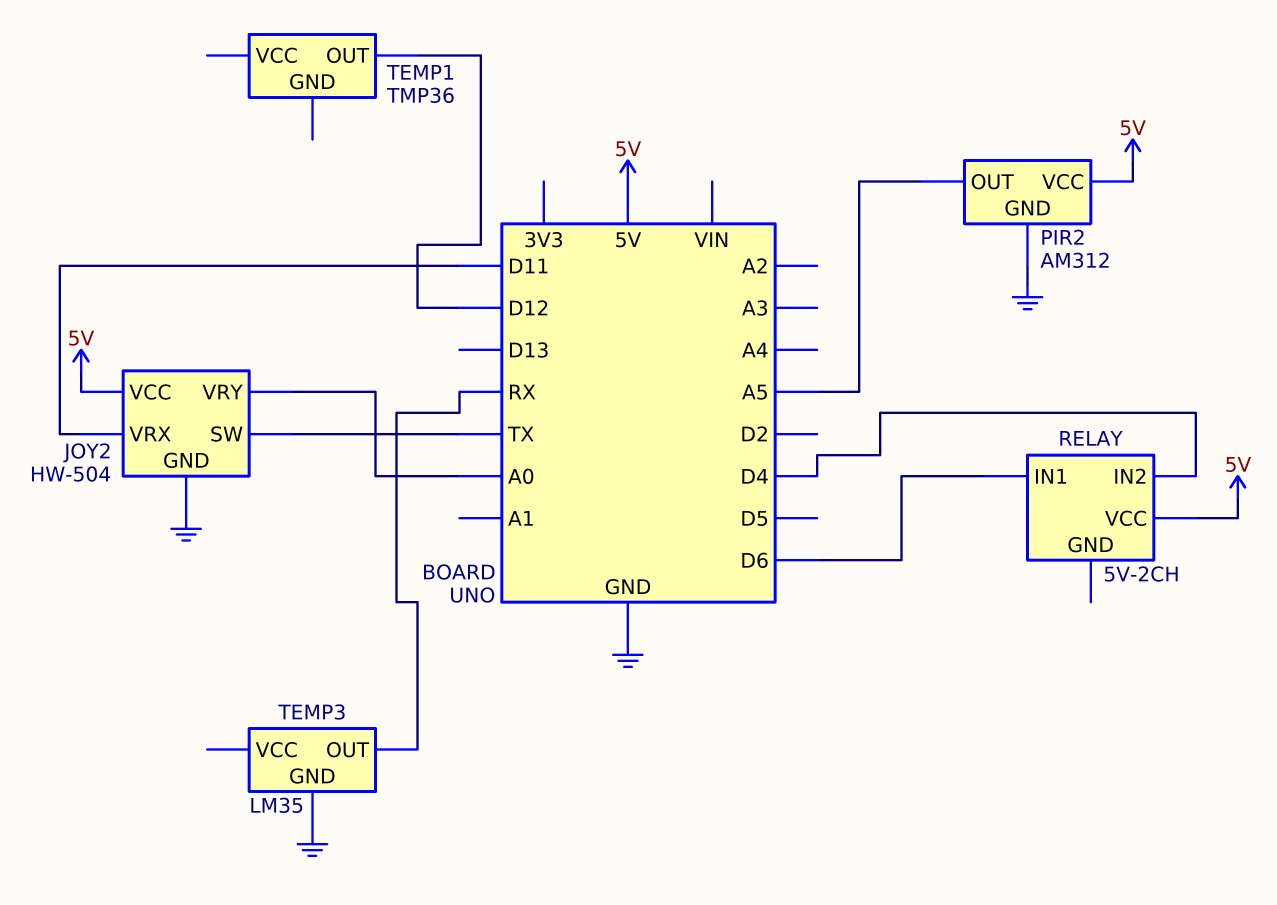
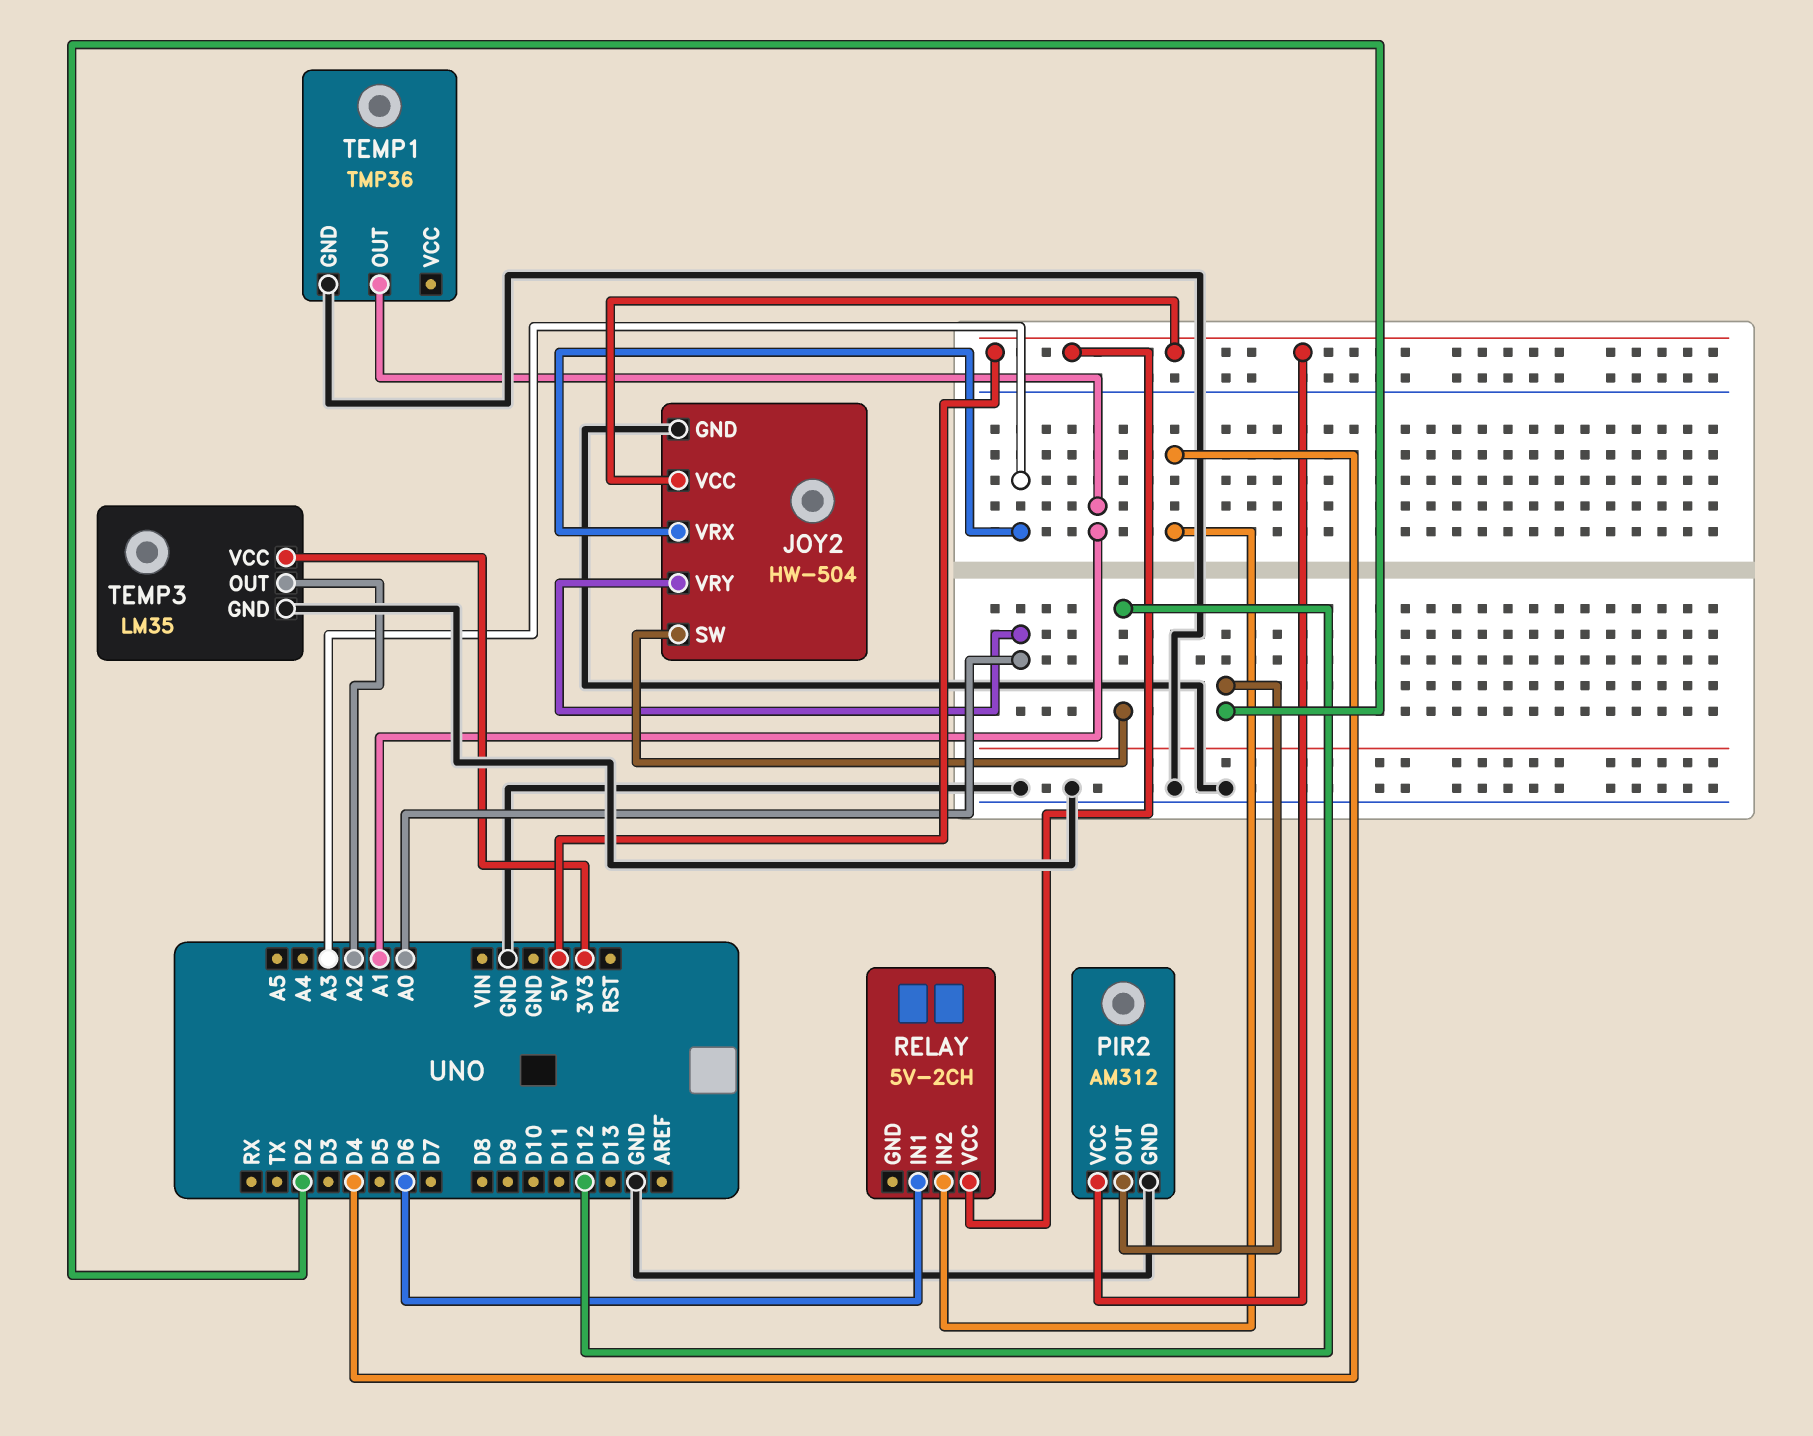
JOY2 pin SW: TX -> D12
JOY2 pin VRX: D11 -> A3
PIR2 pin OUT: A5 -> D2
TEMP1 pin GND: none -> GND
TEMP1 pin OUT: D12 -> A1
TEMP3 pin OUT: RX -> A2
TEMP3 pin VCC: none -> 3V3

